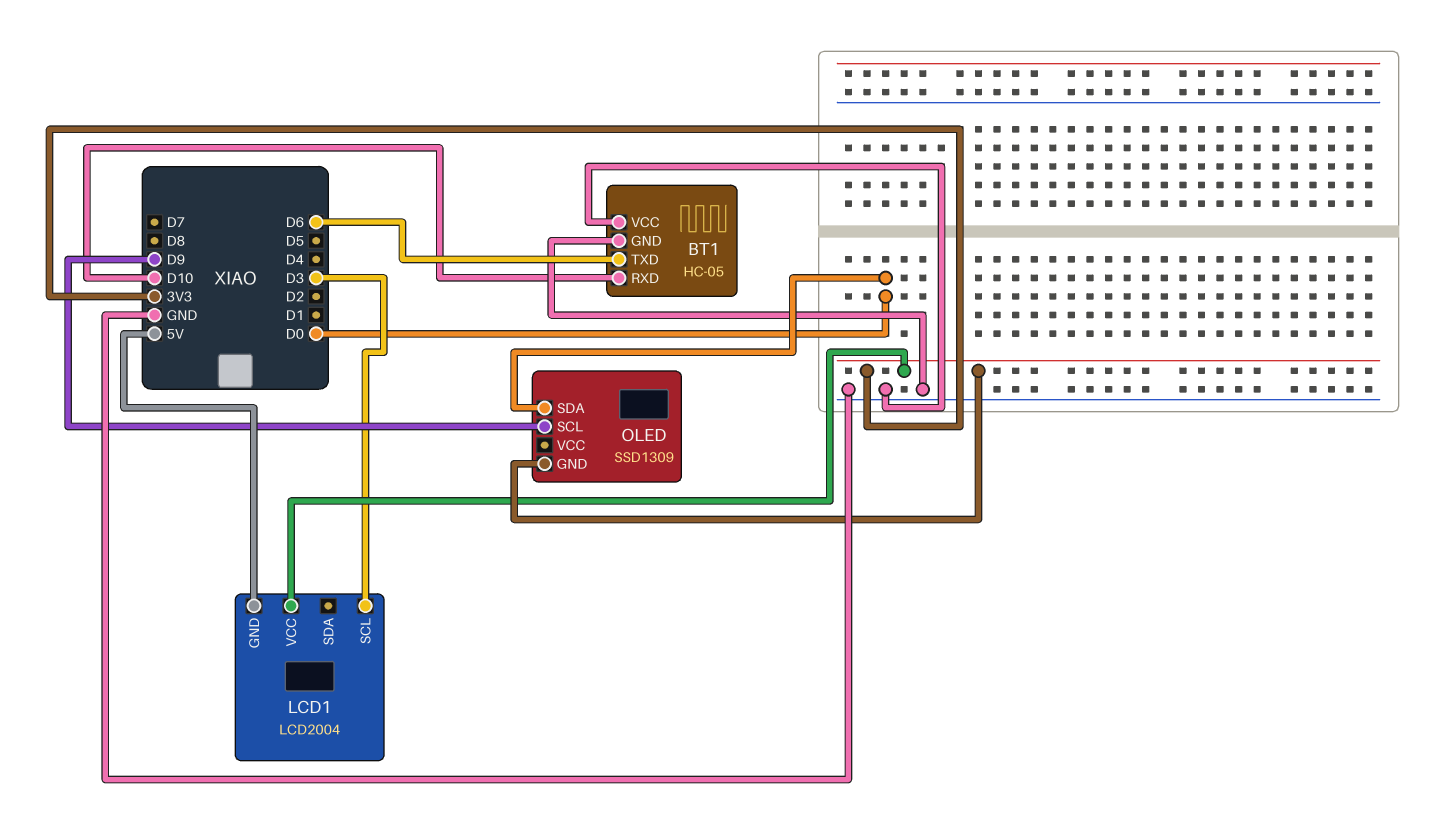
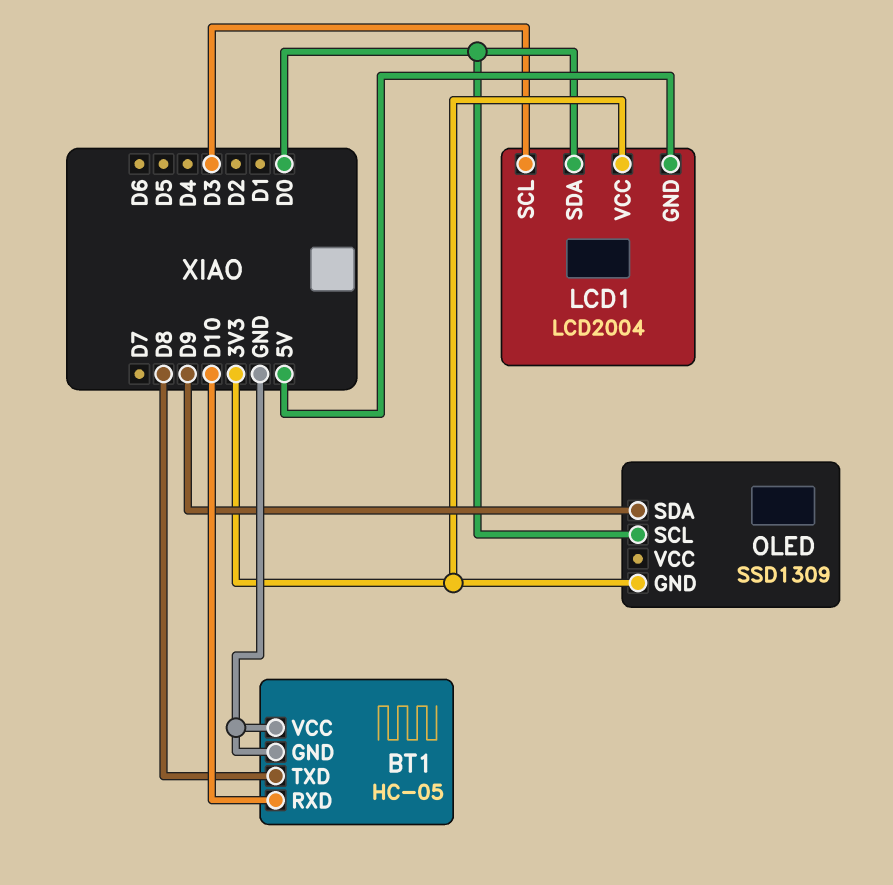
BT1 pin TXD: D6 -> D8
LCD1 pin SDA: none -> D0
OLED pin SCL: D9 -> D0
OLED pin SDA: D0 -> D9

